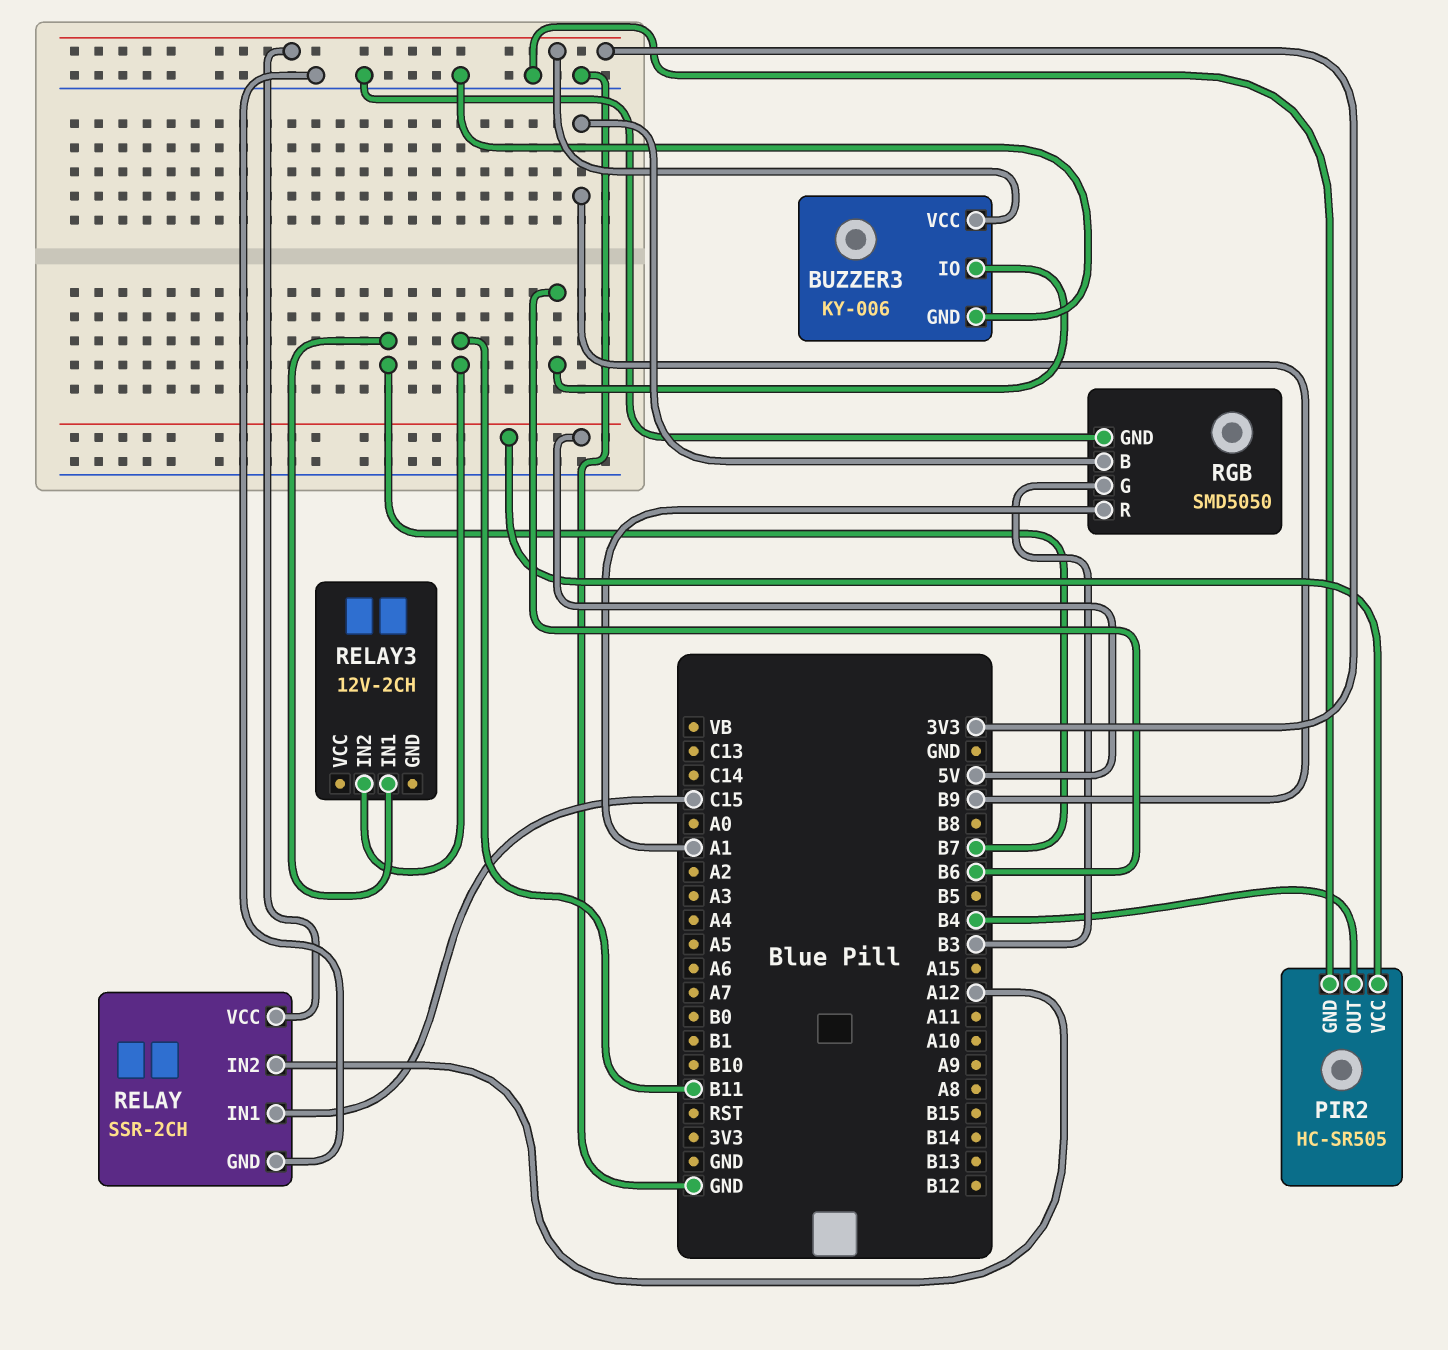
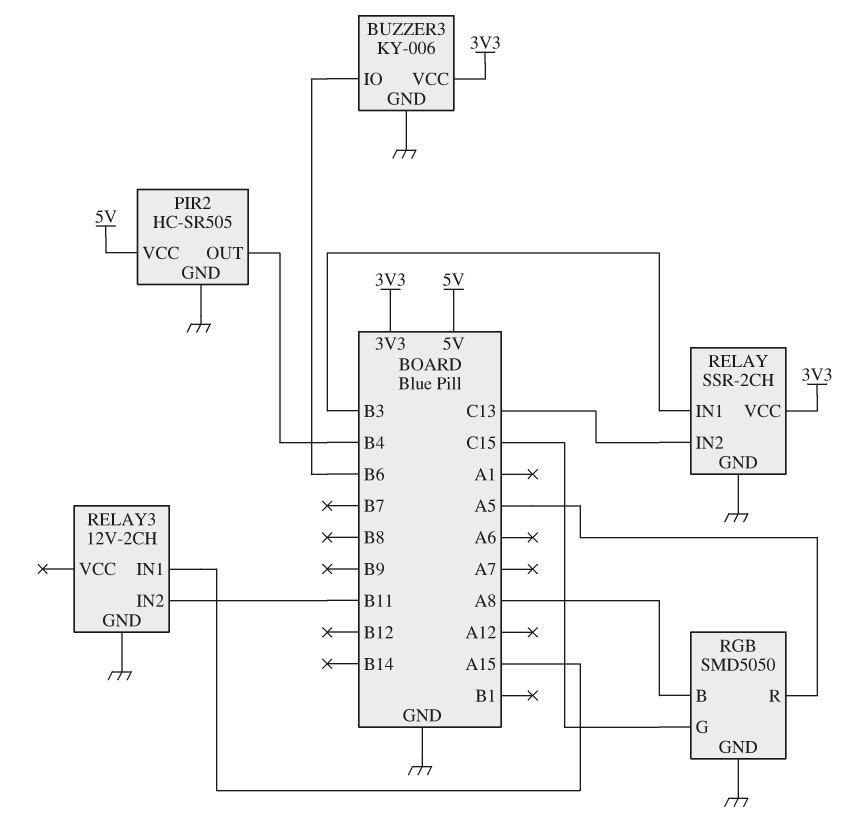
RELAY pin IN1: C15 -> B3
RELAY pin IN2: A12 -> C13
RELAY3 pin GND: none -> GND
RELAY3 pin IN1: B7 -> A15
RGB pin B: B9 -> A8
RGB pin G: B3 -> C15
RGB pin R: A1 -> A5

